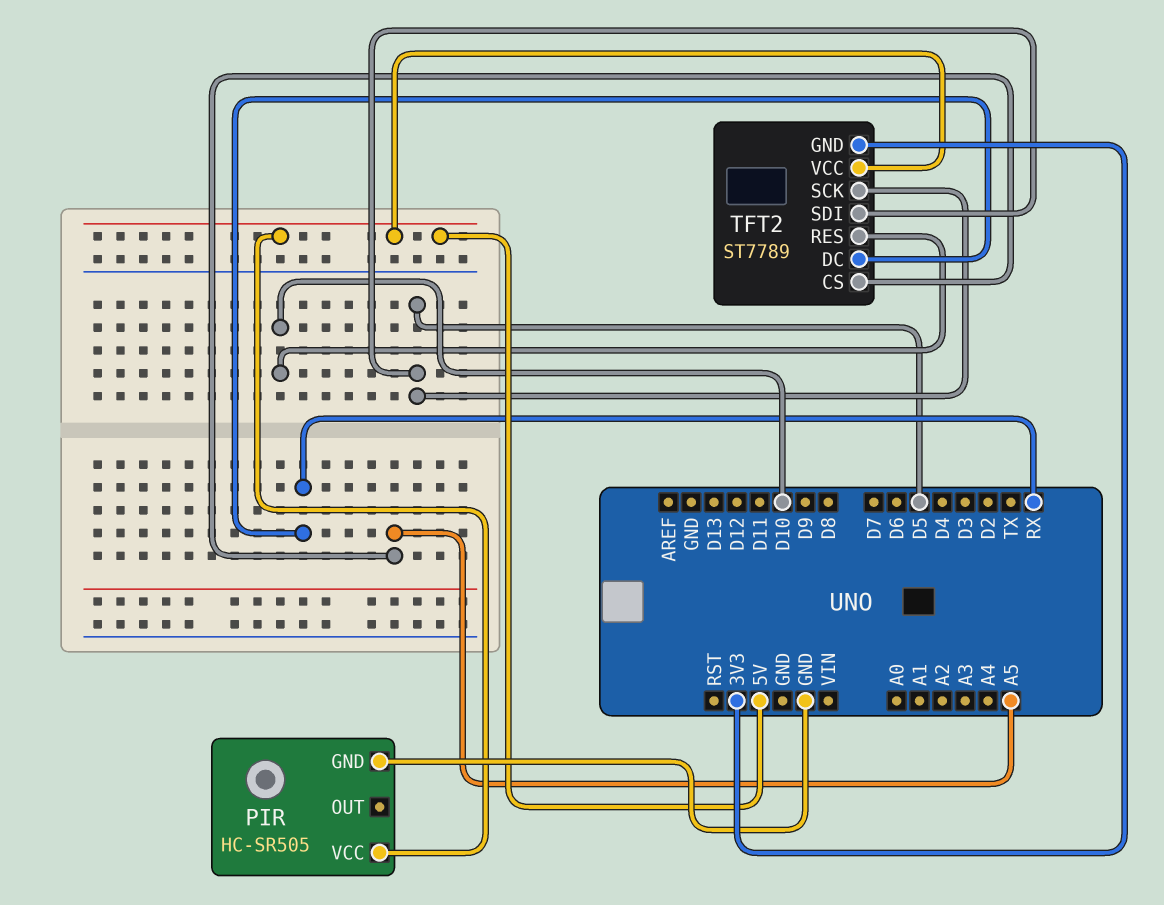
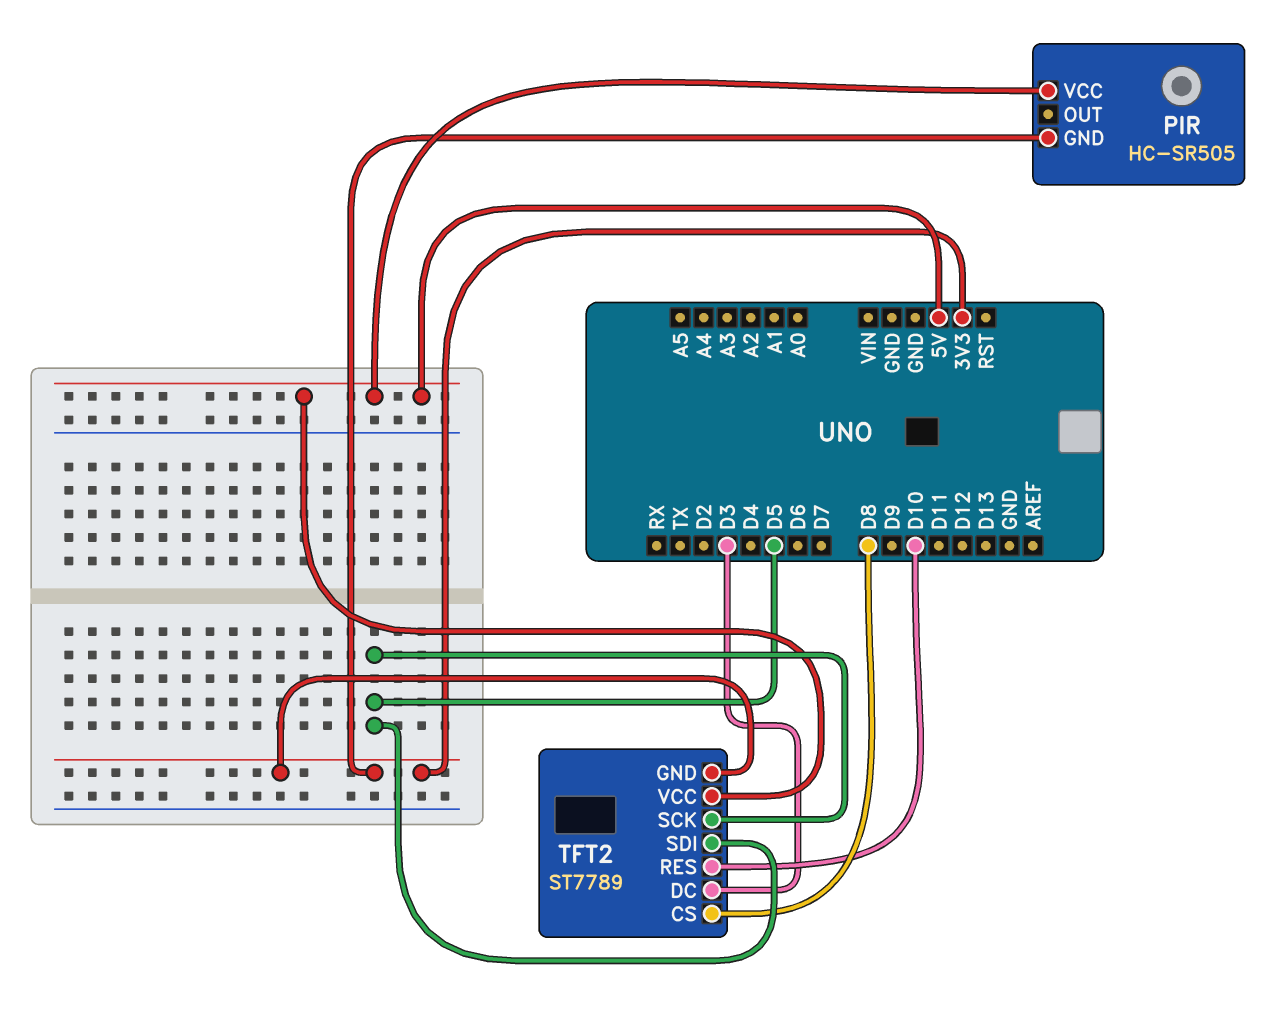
PIR pin GND: GND -> 3V3
TFT2 pin CS: A5 -> D8
TFT2 pin DC: RX -> D3

